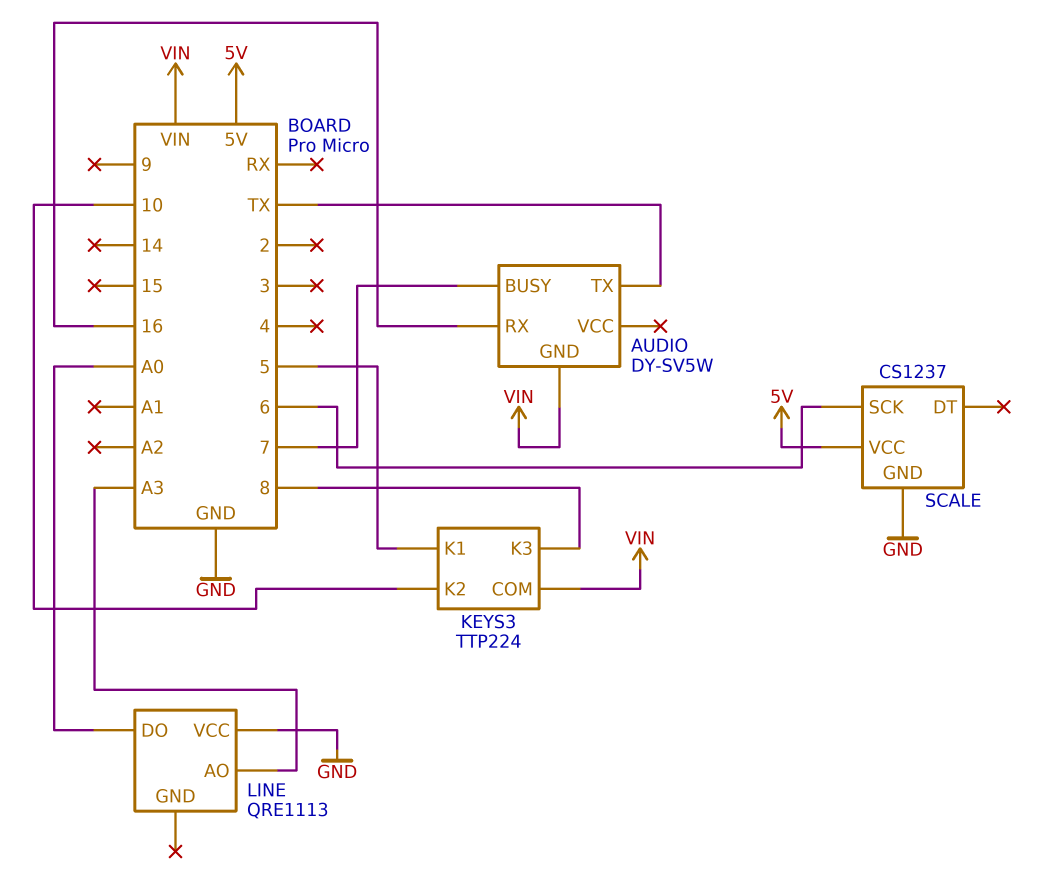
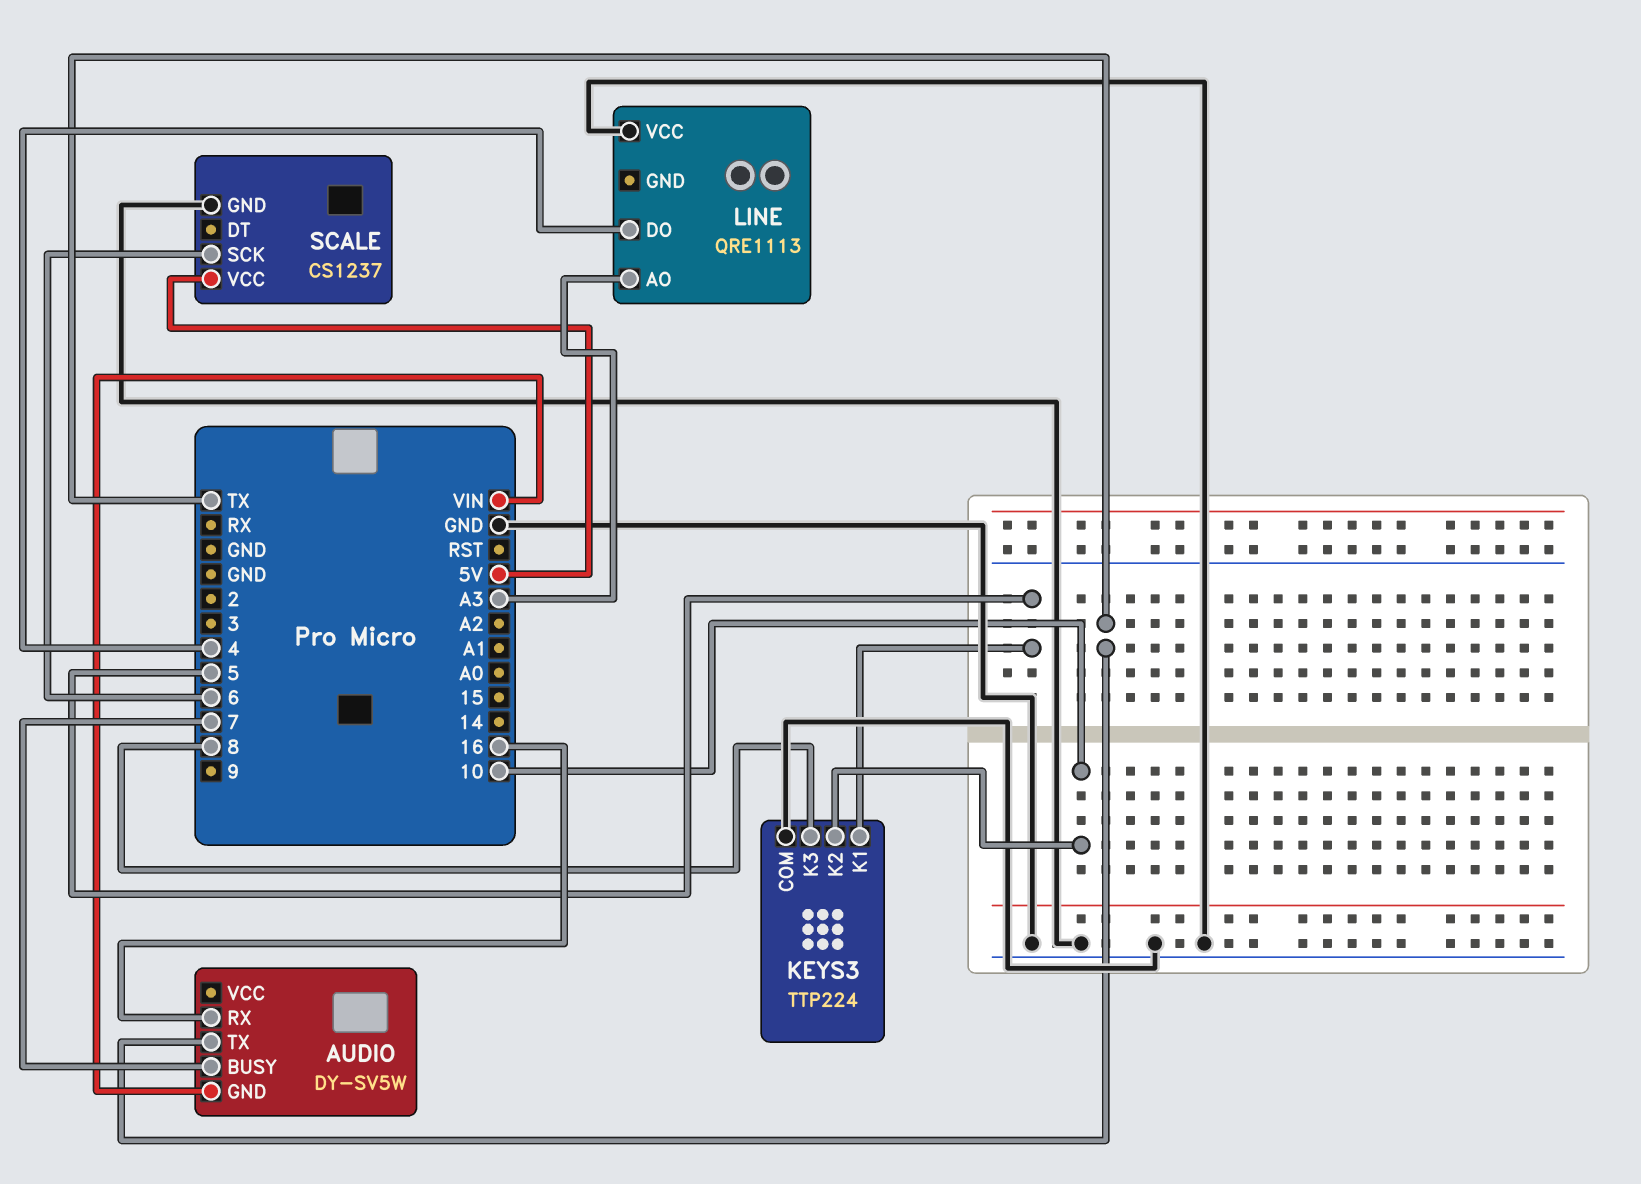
KEYS3 pin COM: VIN -> GND
LINE pin DO: A0 -> 4

